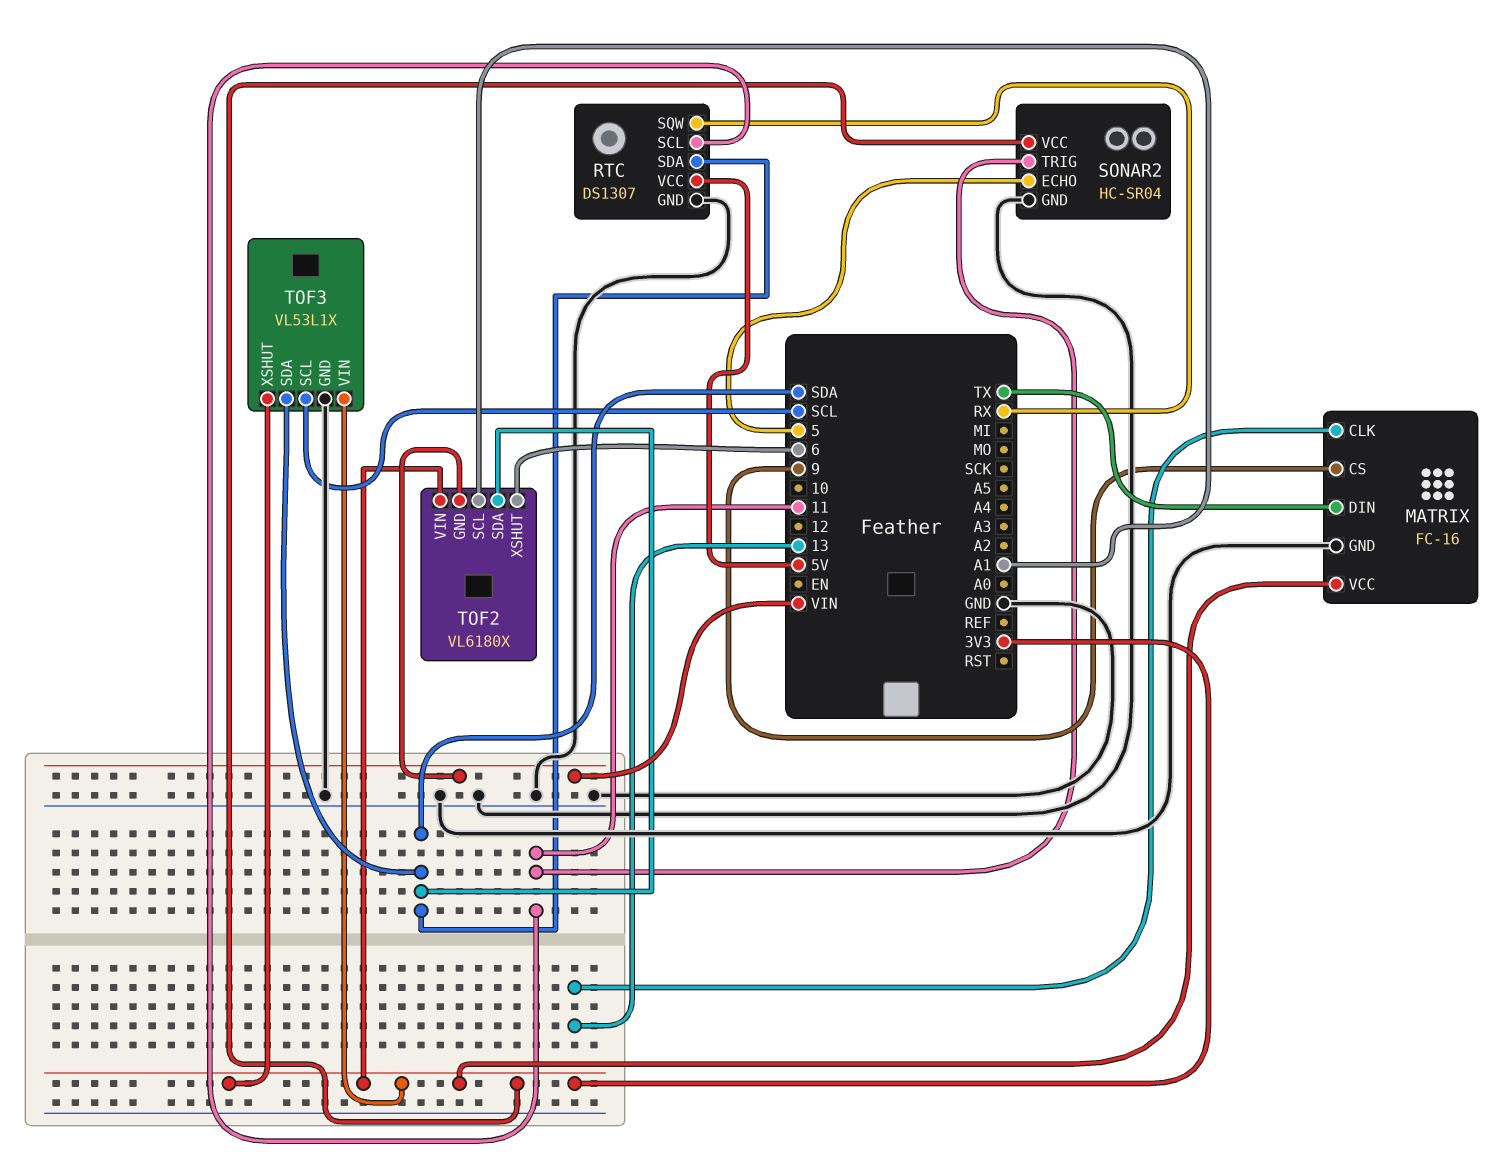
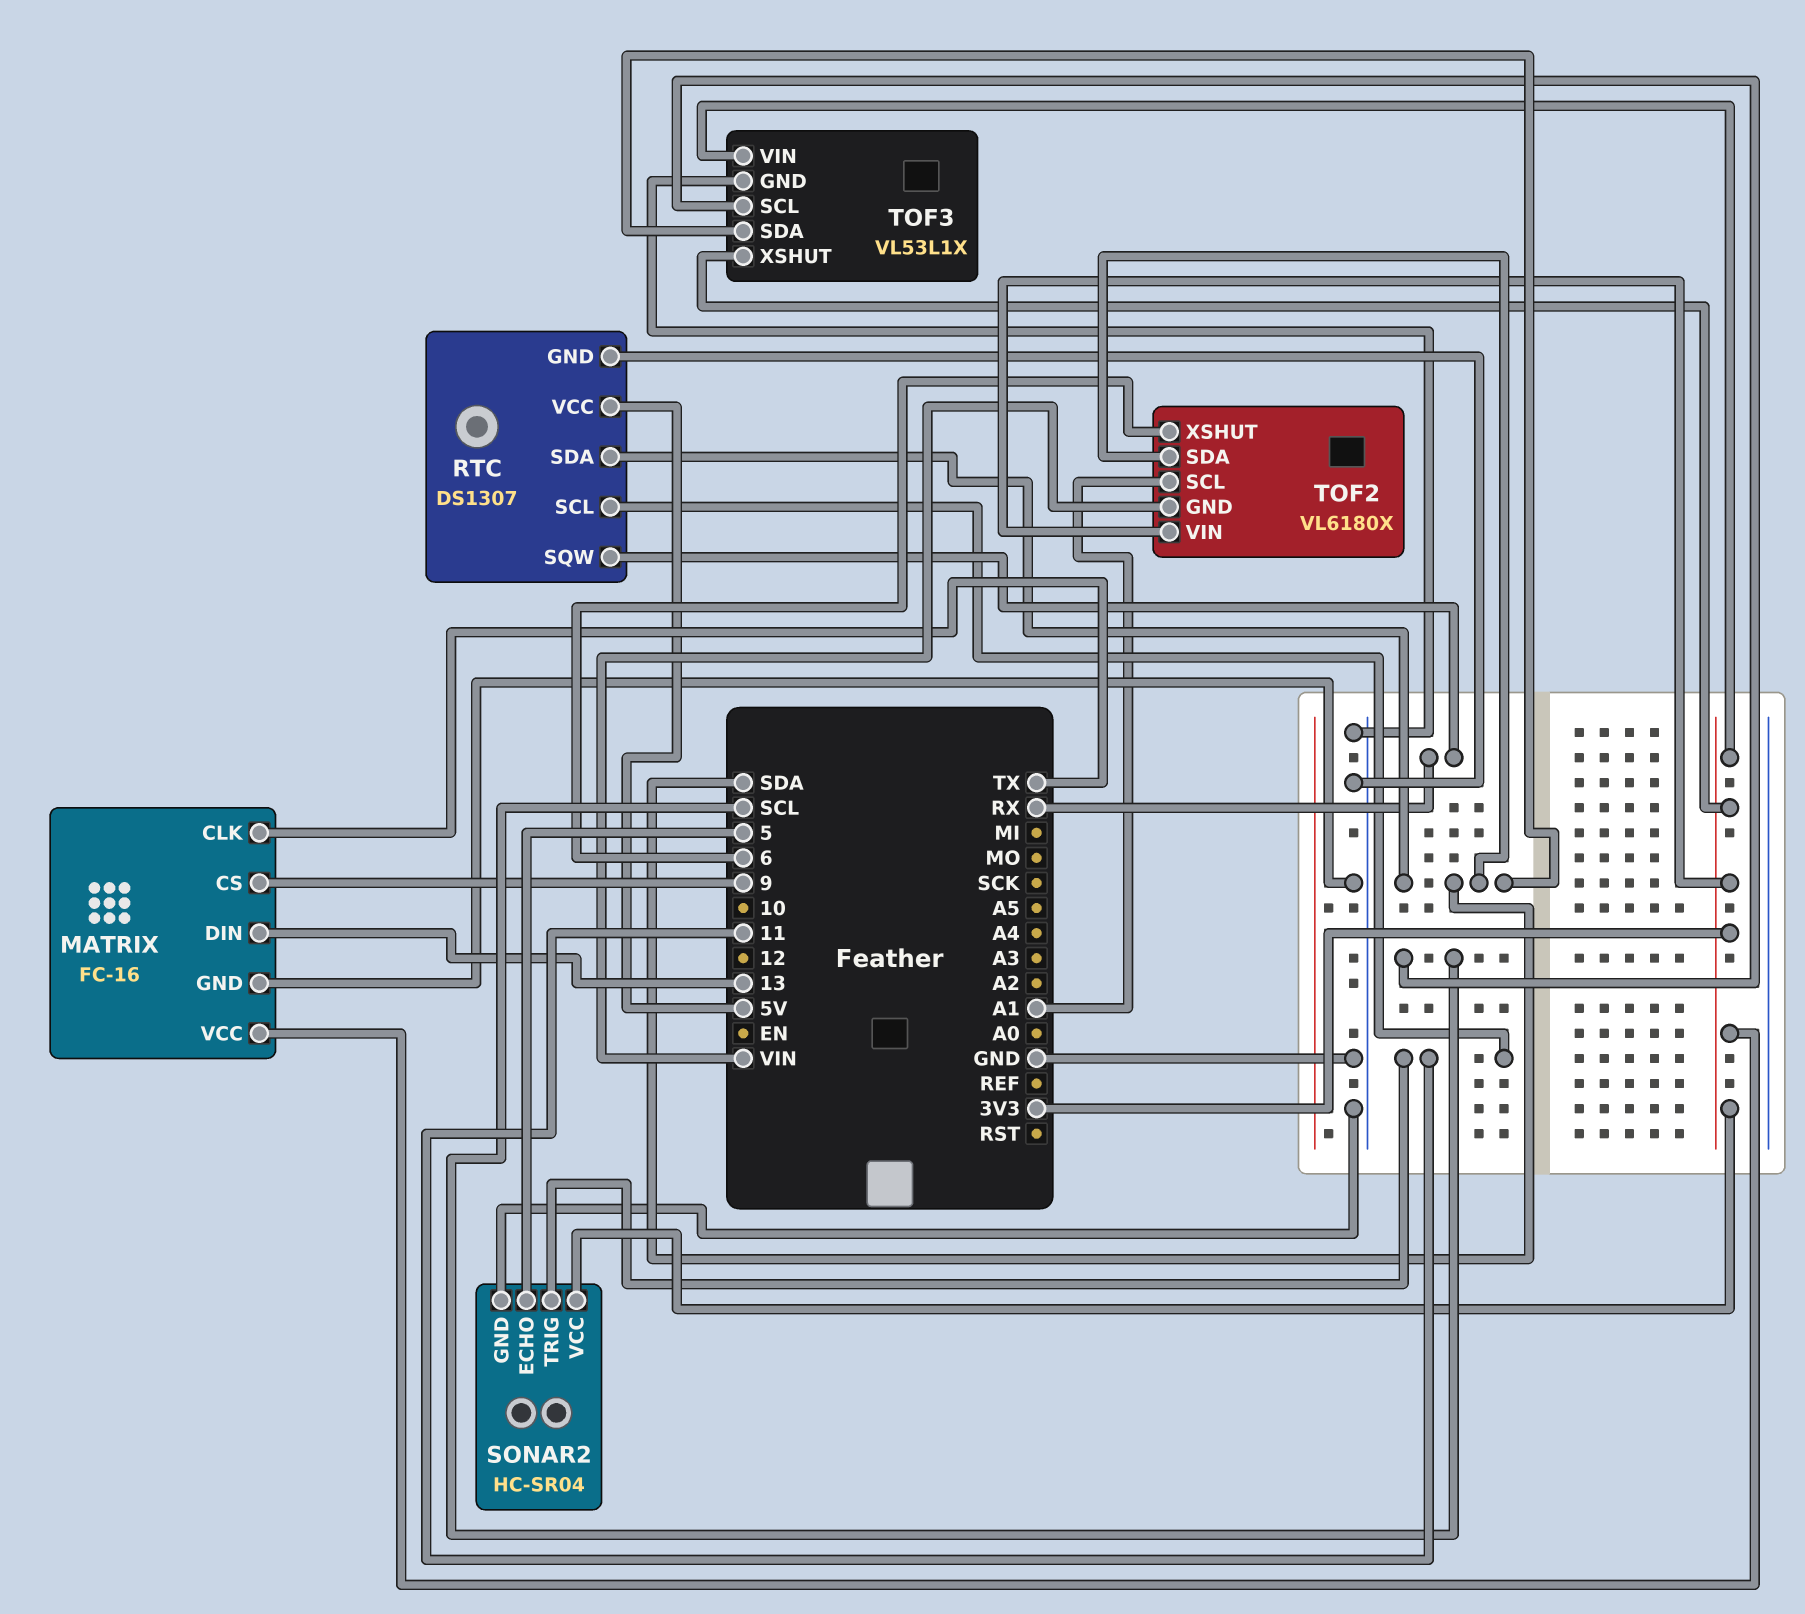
MATRIX pin CLK: 13 -> TX
MATRIX pin DIN: TX -> 13

